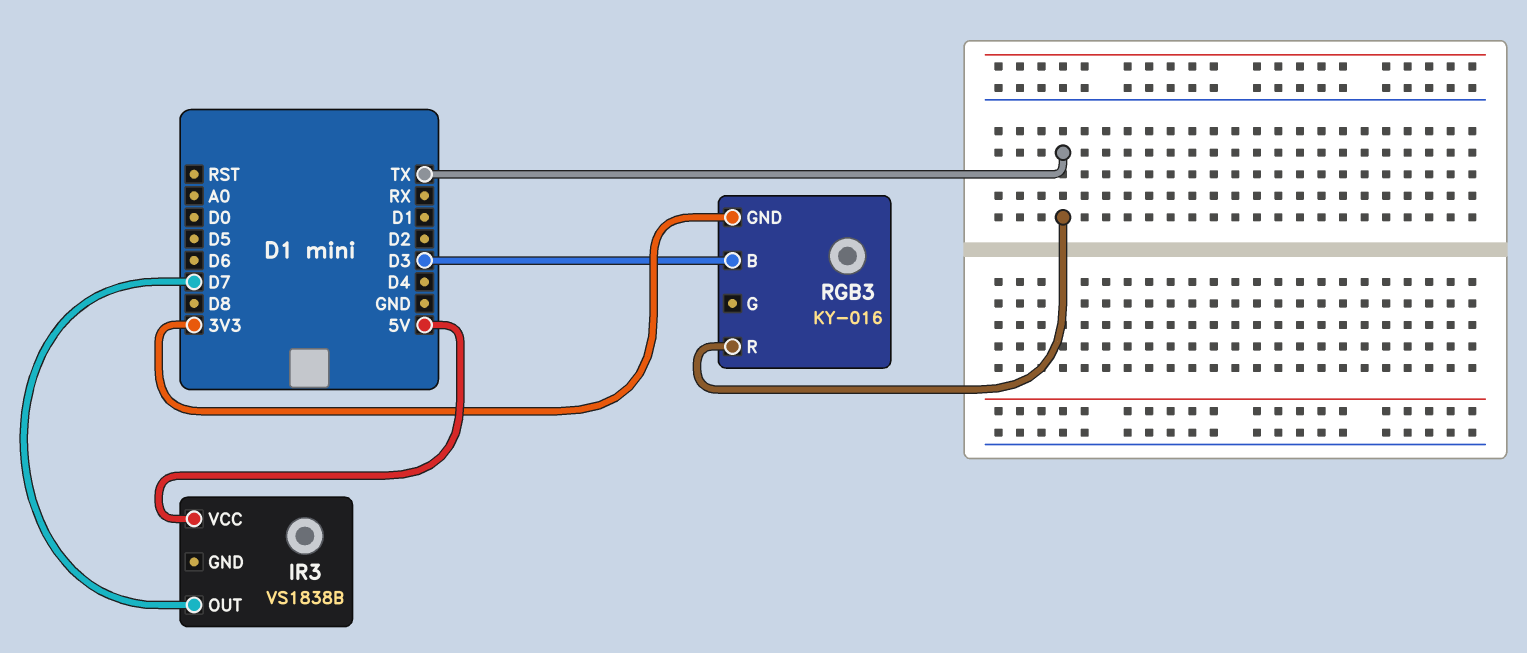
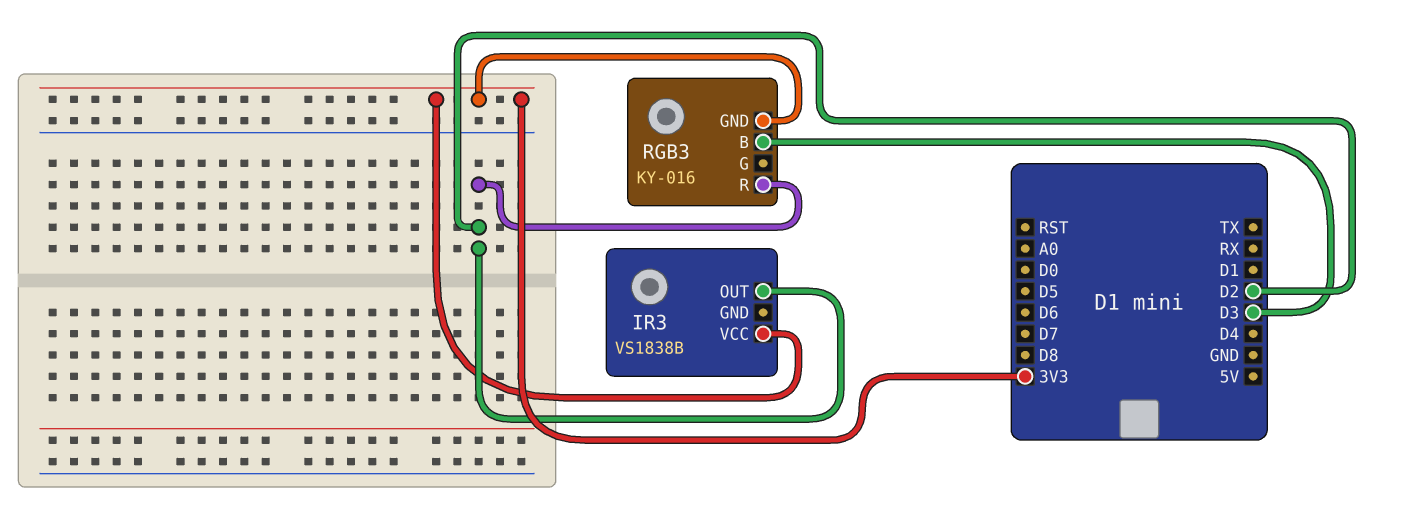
IR3 pin OUT: D7 -> D2
IR3 pin VCC: 5V -> 3V3
RGB3 pin R: TX -> D2

